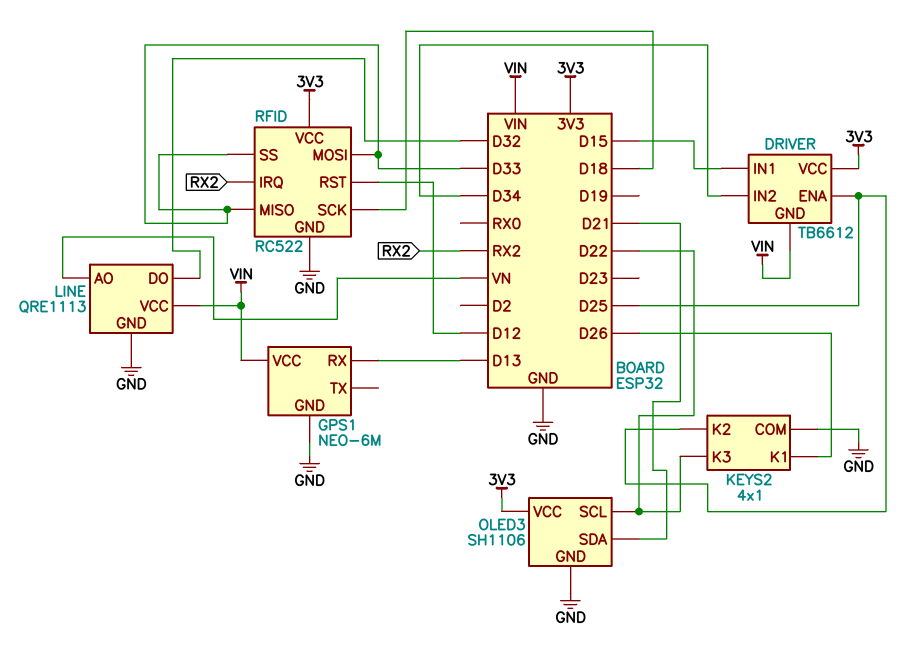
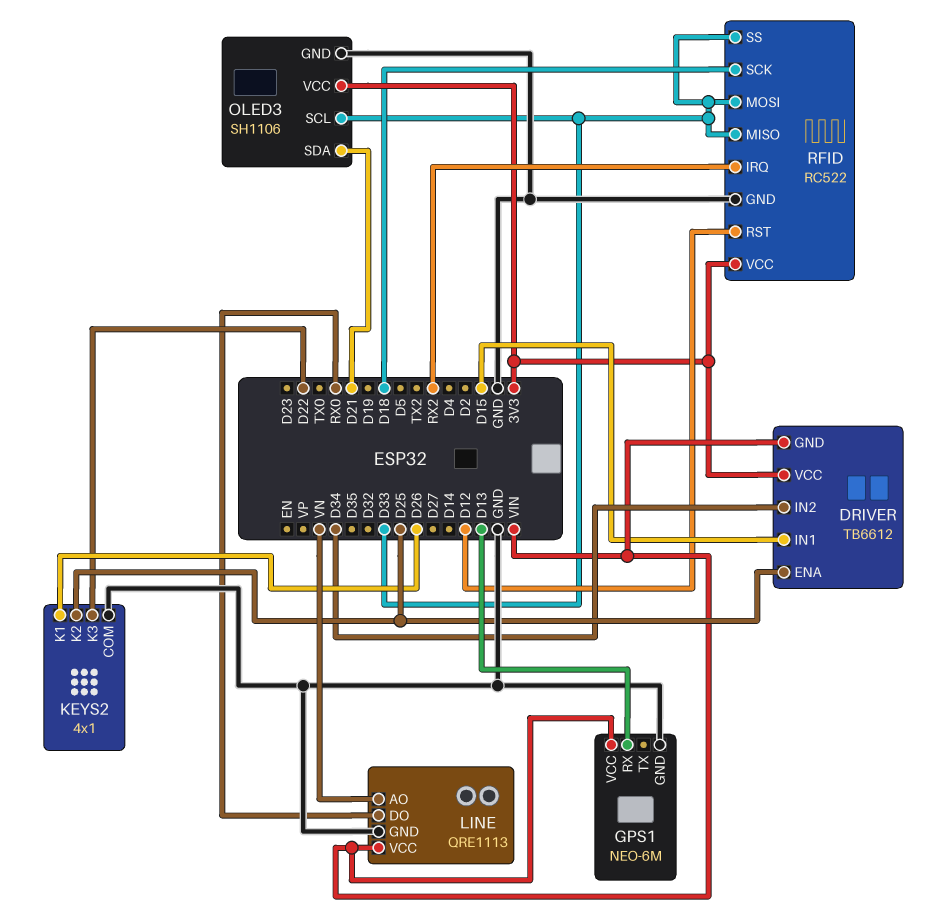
LINE pin DO: D32 -> RX0
OLED3 pin SCL: D22 -> D33

